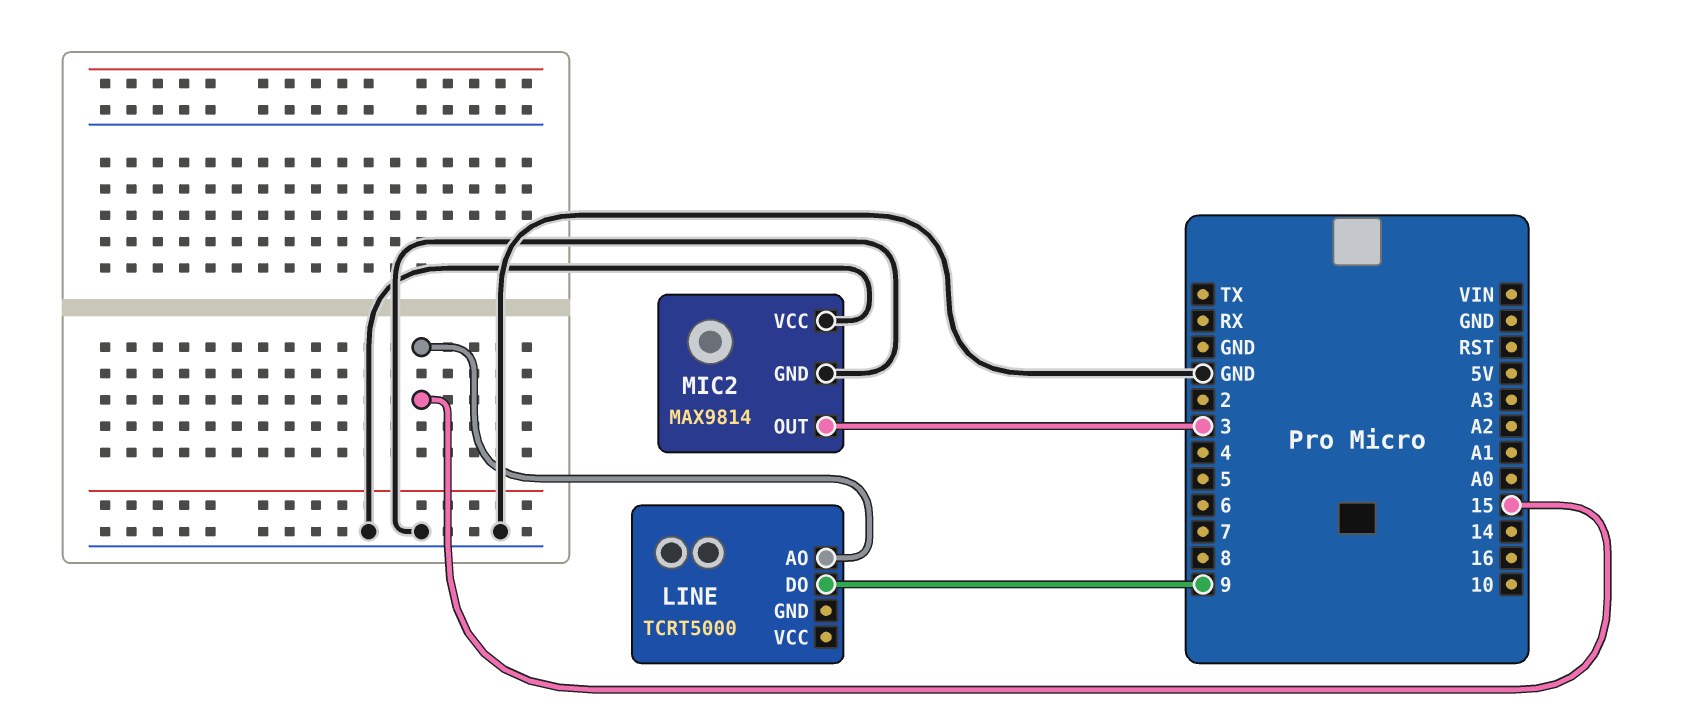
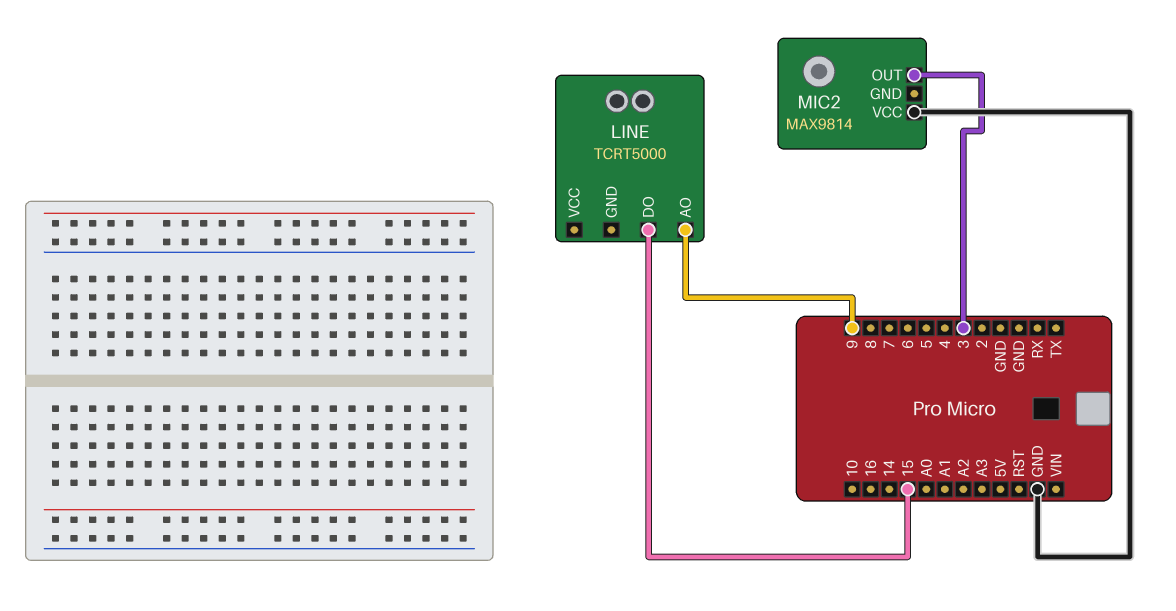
LINE pin AO: 15 -> 9
LINE pin DO: 9 -> 15
MIC2 pin GND: GND -> none

